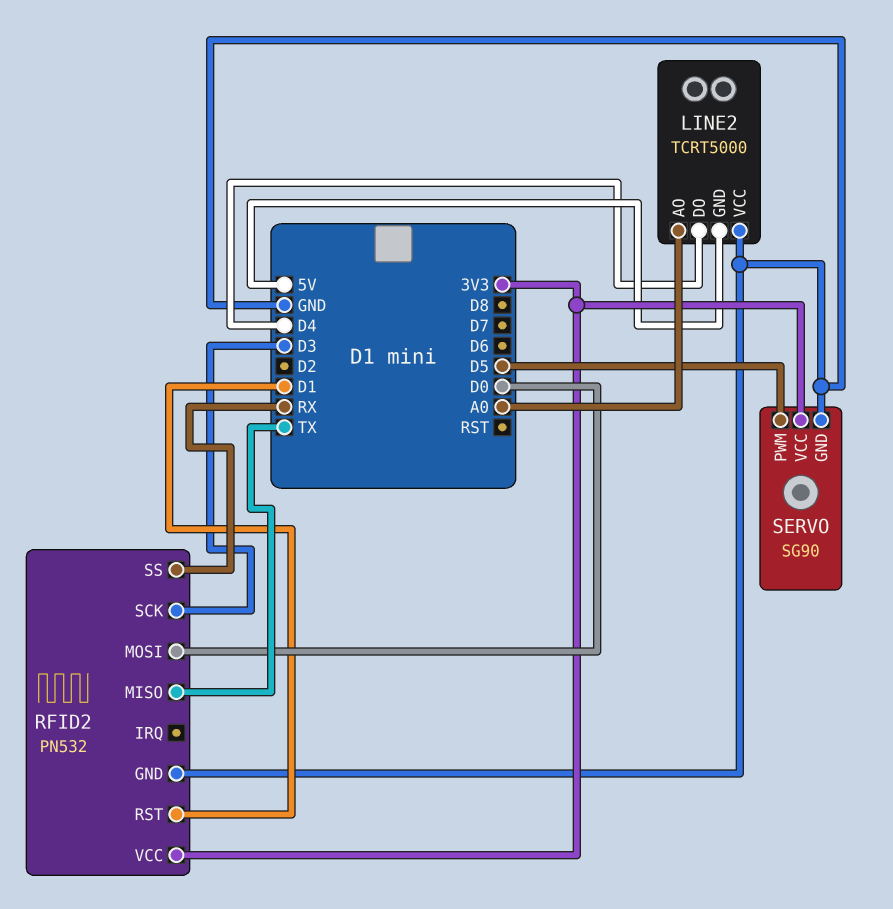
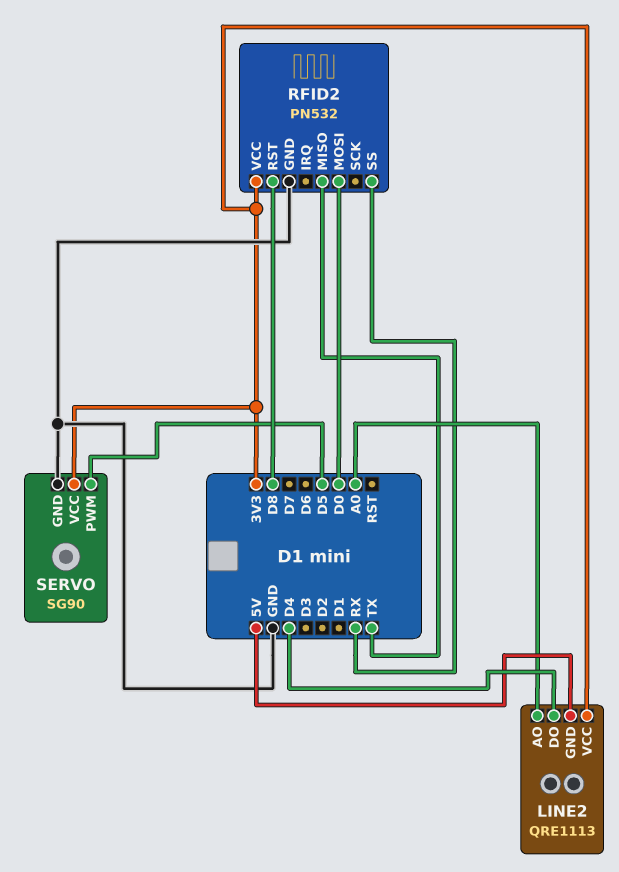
LINE2: TCRT5000 -> QRE1113
LINE2 pin VCC: GND -> 3V3
RFID2 pin RST: D1 -> D8
RFID2 pin SCK: D3 -> none

